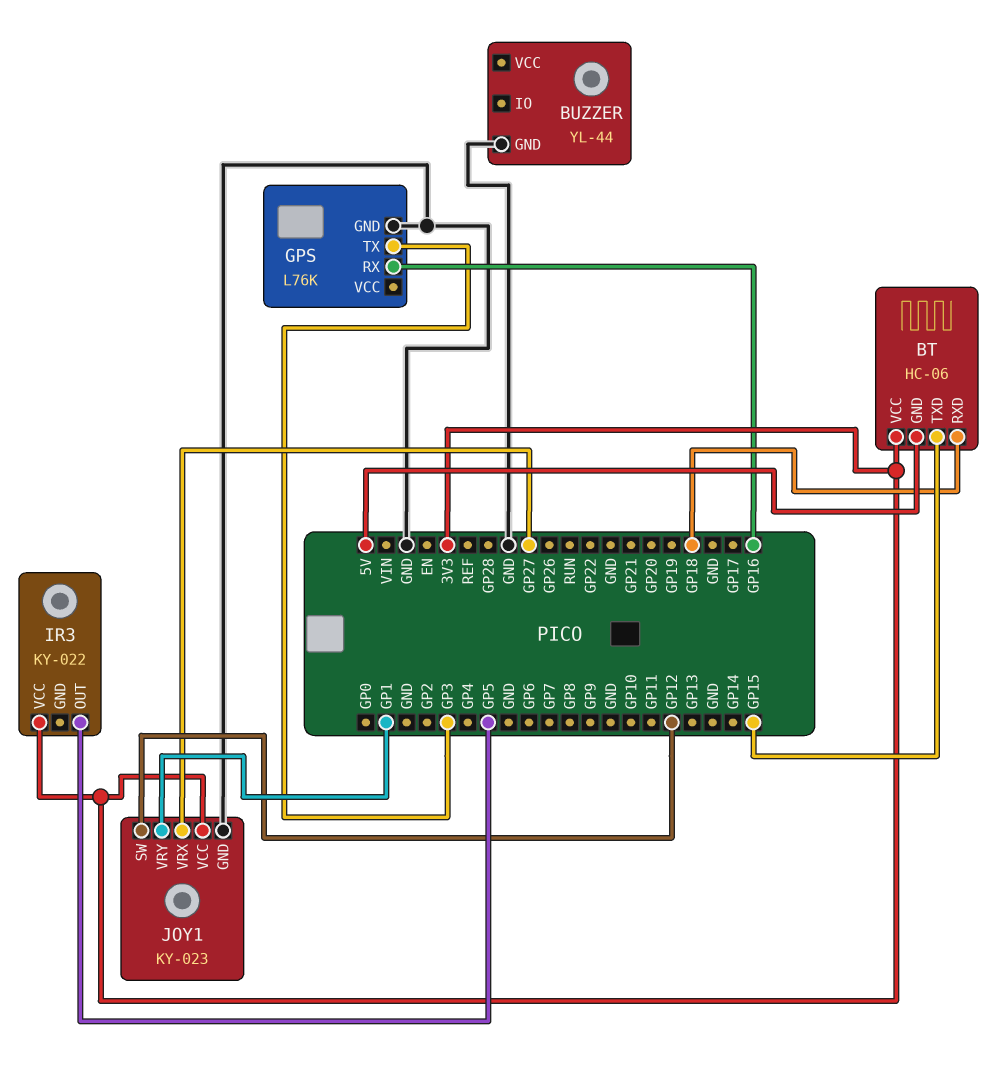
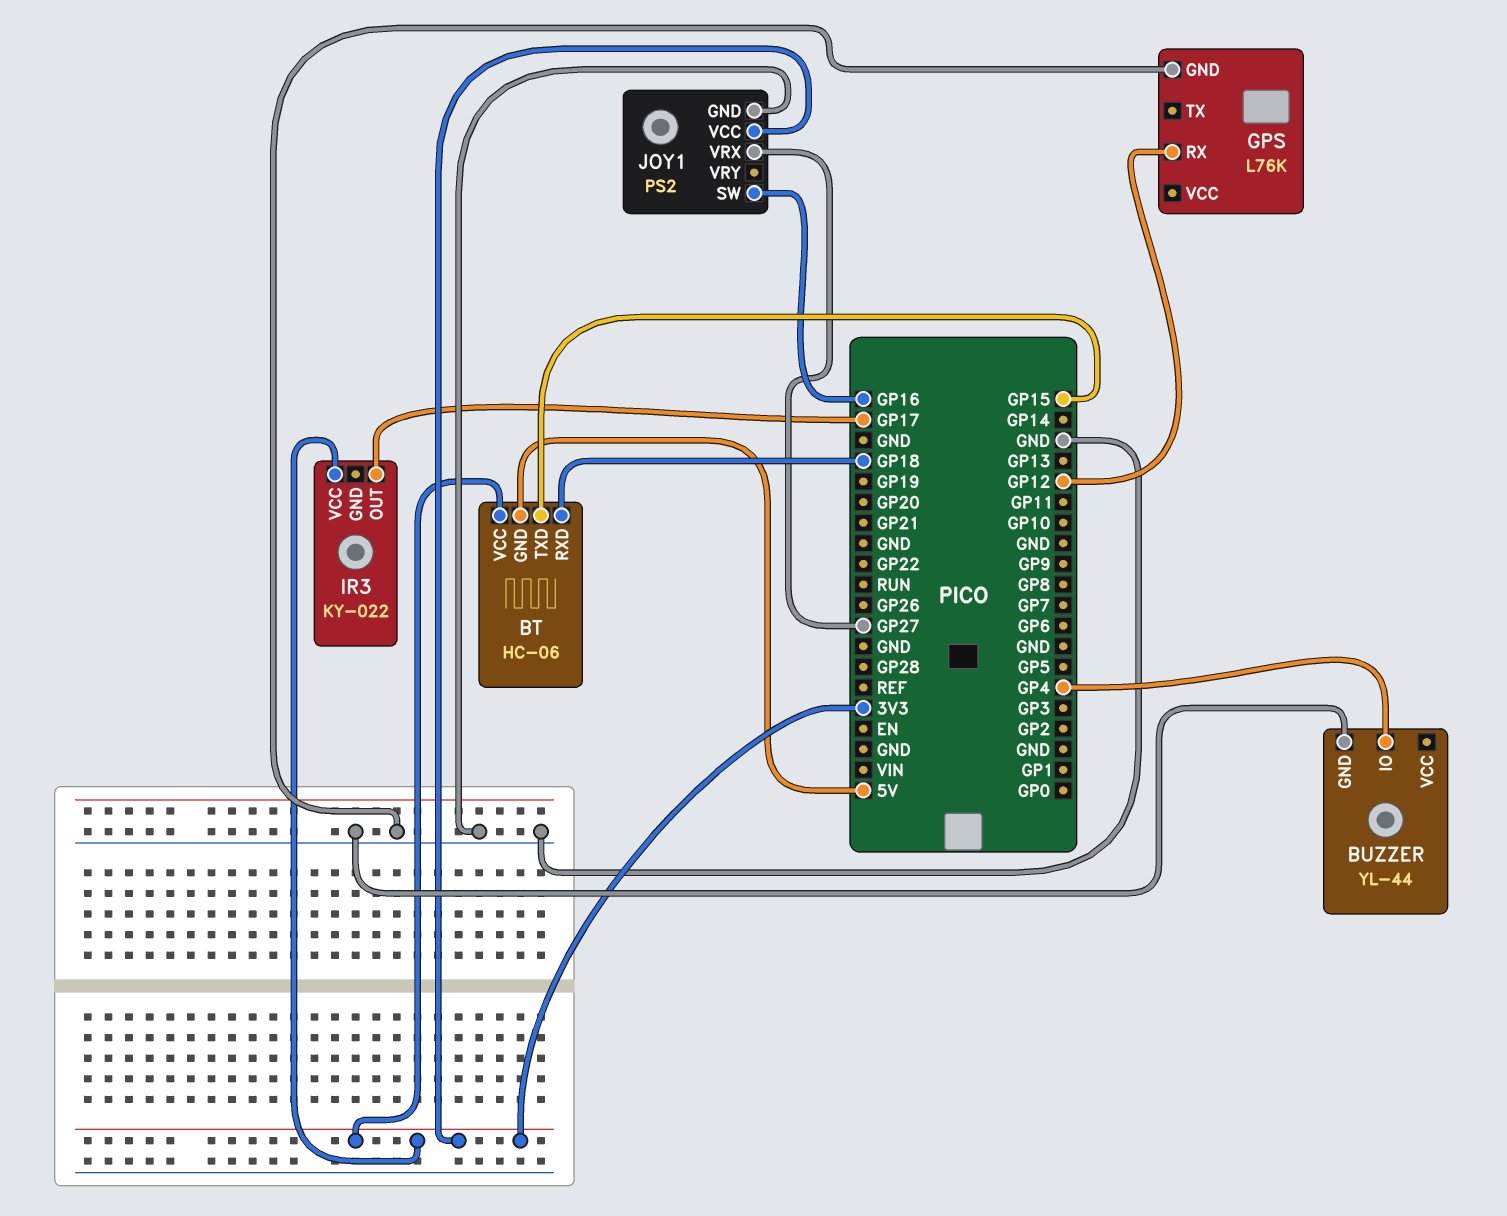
BUZZER pin IO: none -> GP4
GPS pin RX: GP16 -> GP12
GPS pin TX: GP3 -> none
IR3 pin OUT: GP5 -> GP17
JOY1: KY-023 -> PS2
JOY1 pin SW: GP12 -> GP16
JOY1 pin VRY: GP1 -> none

